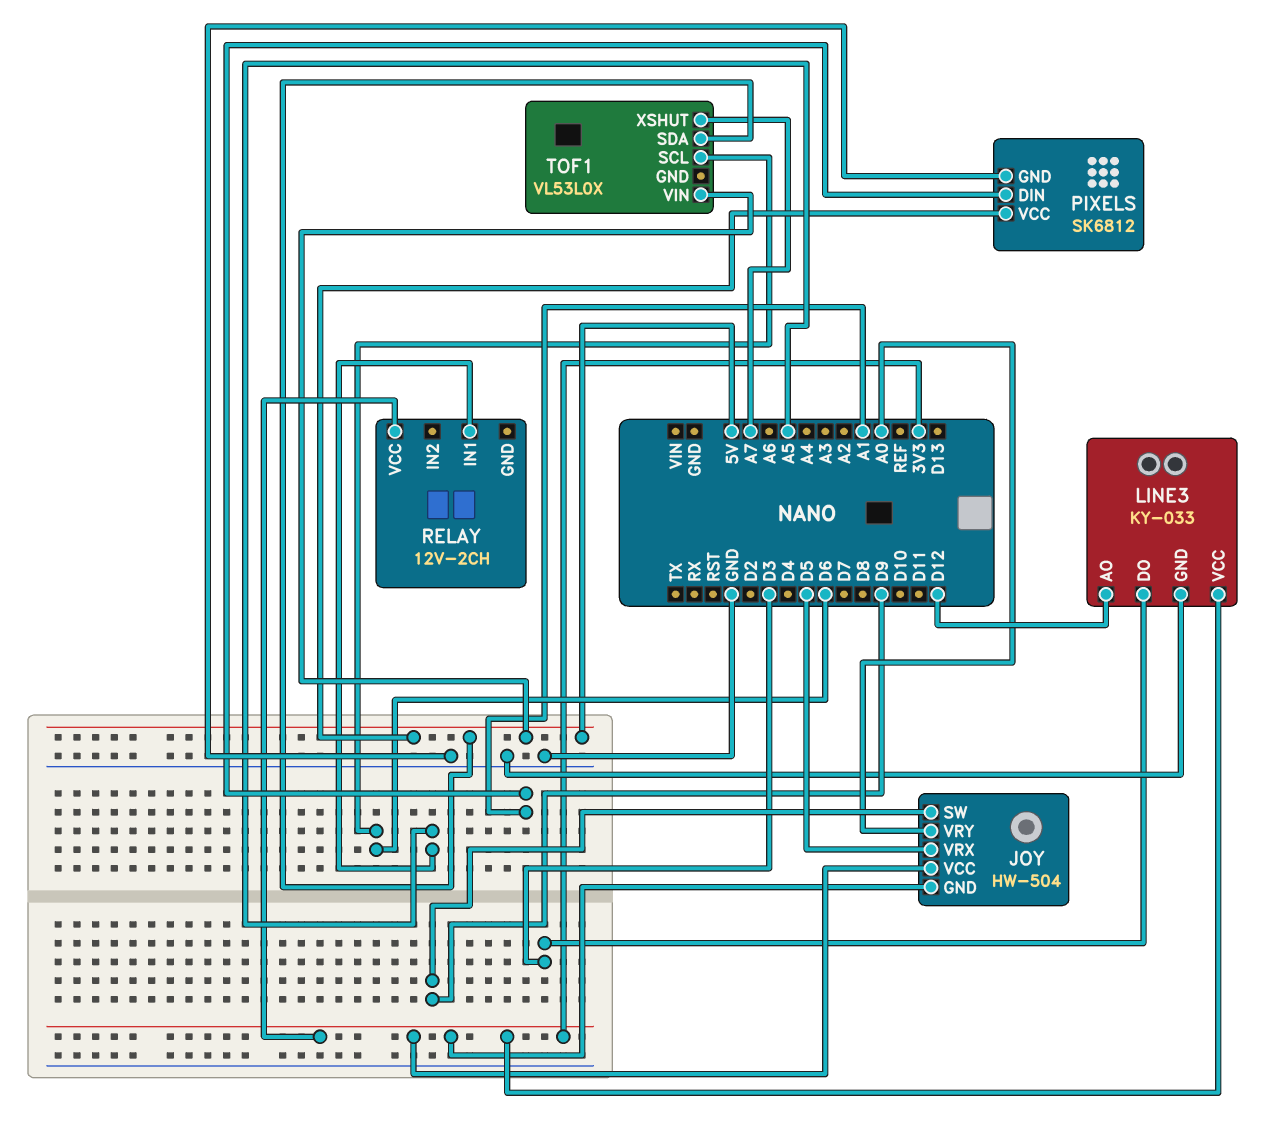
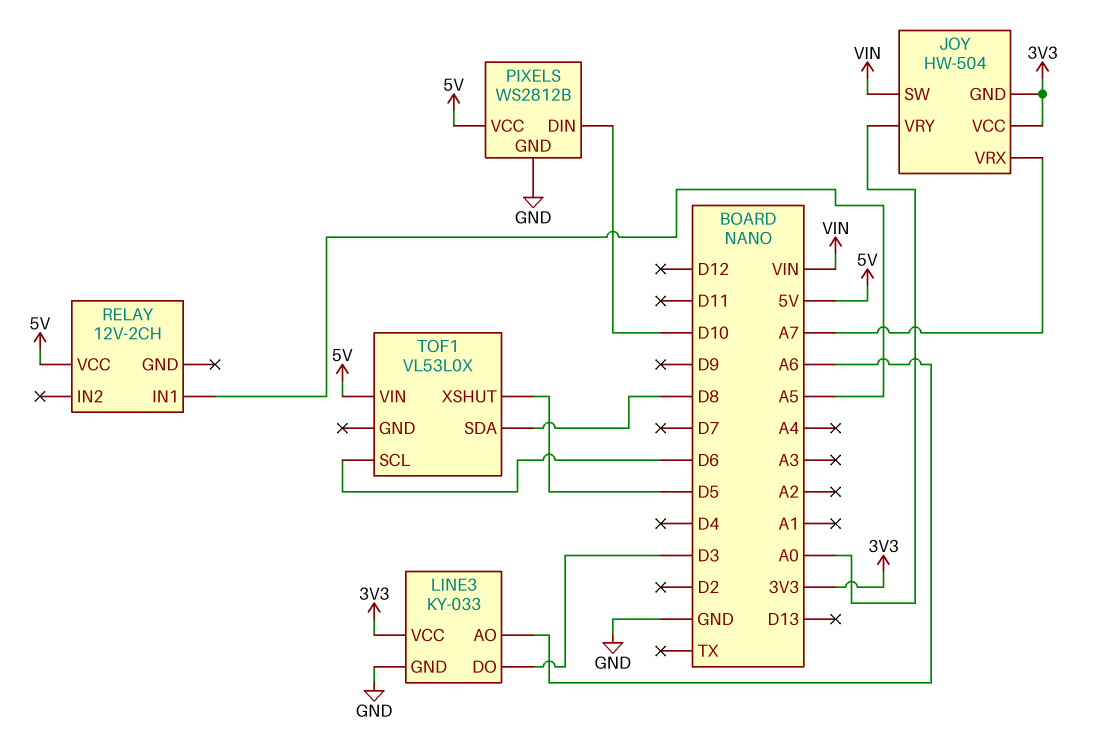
JOY pin SW: D9 -> VIN
JOY pin VRX: D5 -> A7
LINE3 pin AO: D12 -> A6
PIXELS: SK6812 -> WS2812B
PIXELS pin DIN: A1 -> D10
RELAY pin VCC: 3V3 -> 5V
TOF1 pin SDA: 5V -> D8
TOF1 pin XSHUT: A7 -> D5

